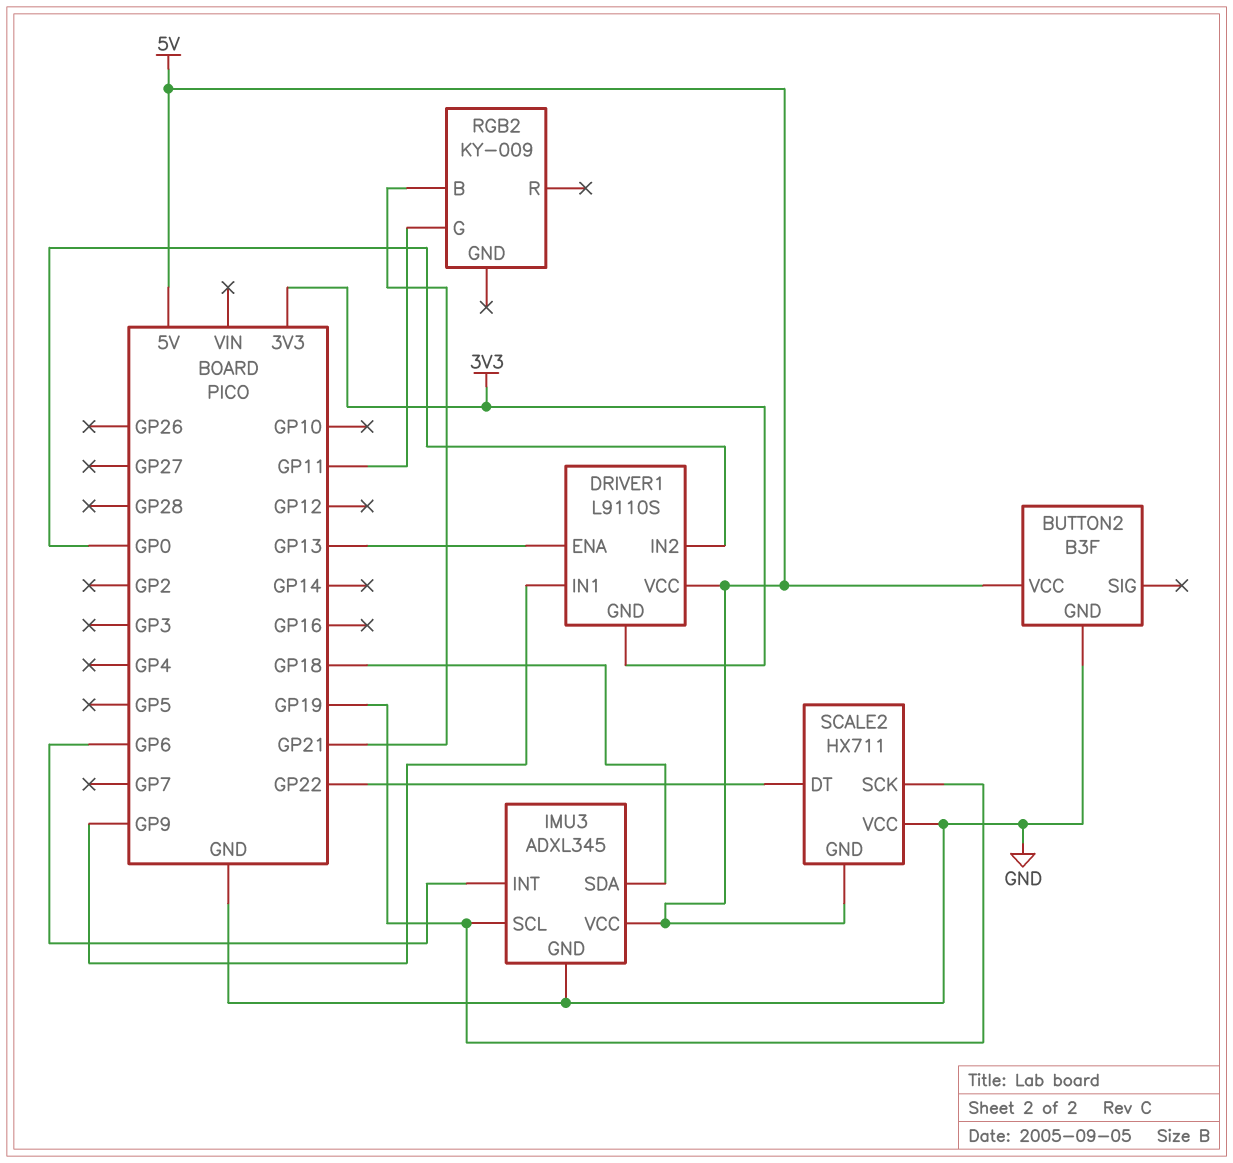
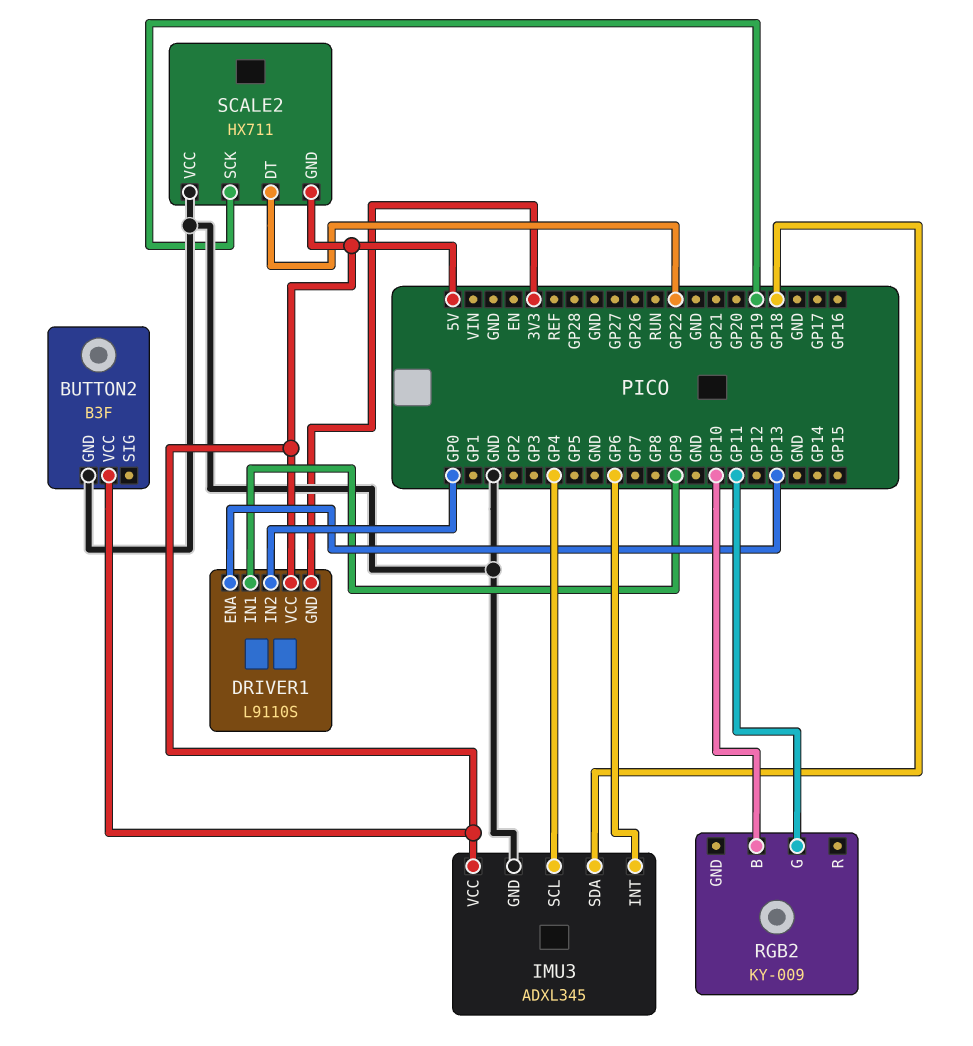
IMU3 pin SCL: GP19 -> GP4
RGB2 pin B: GP21 -> GP10

